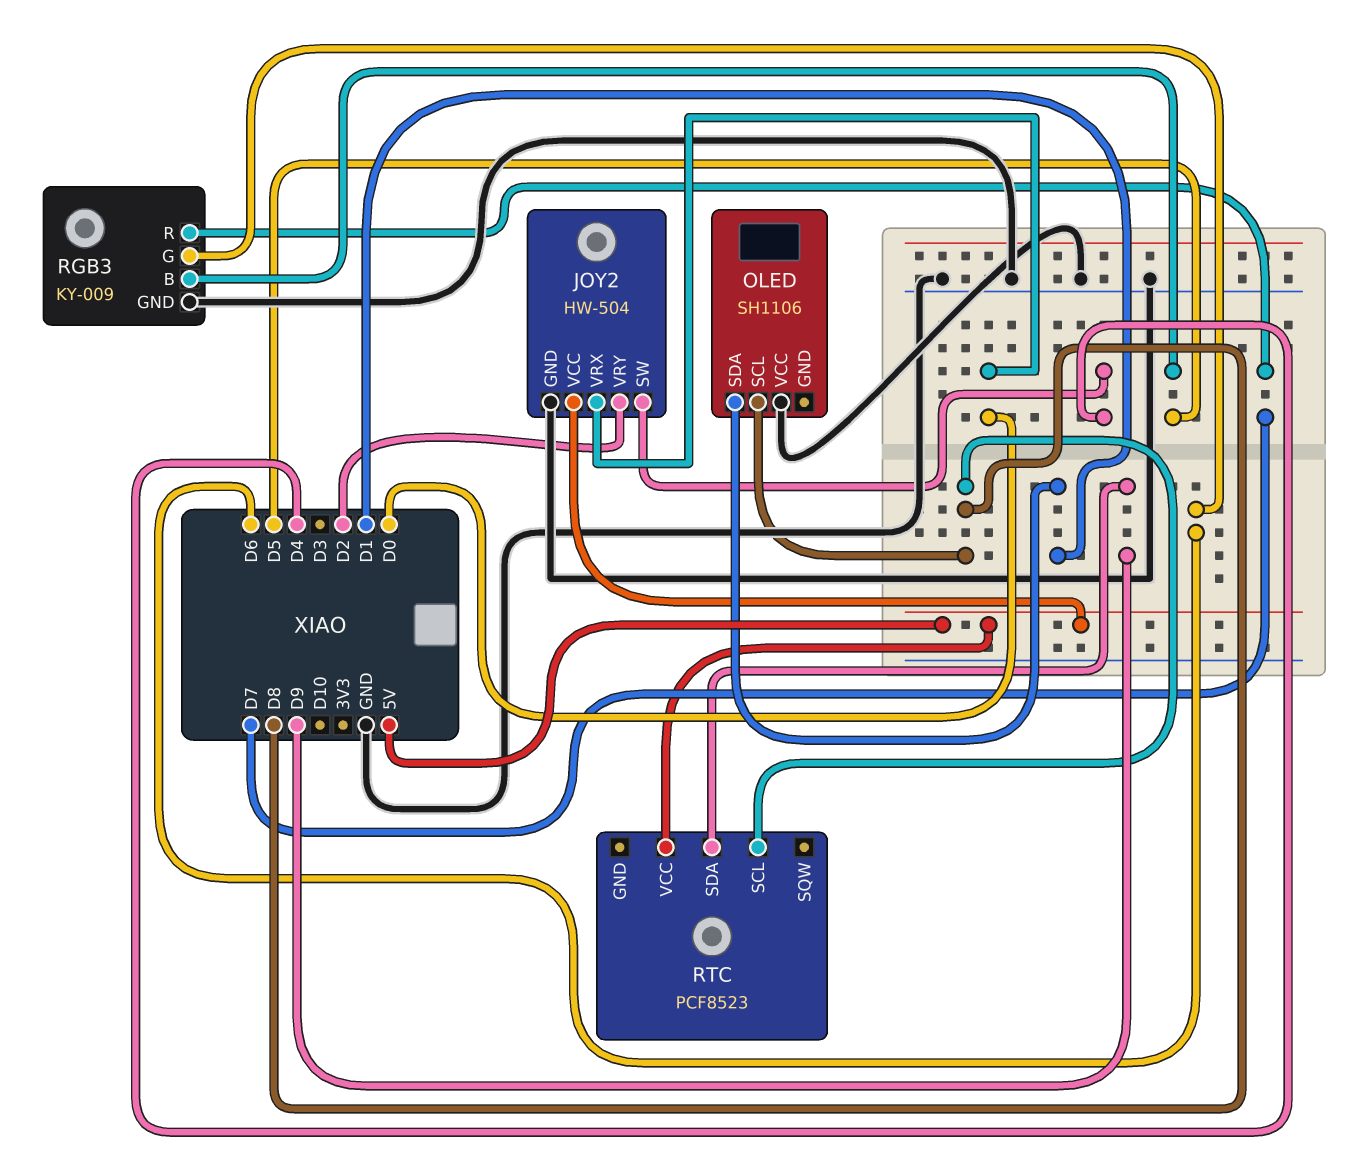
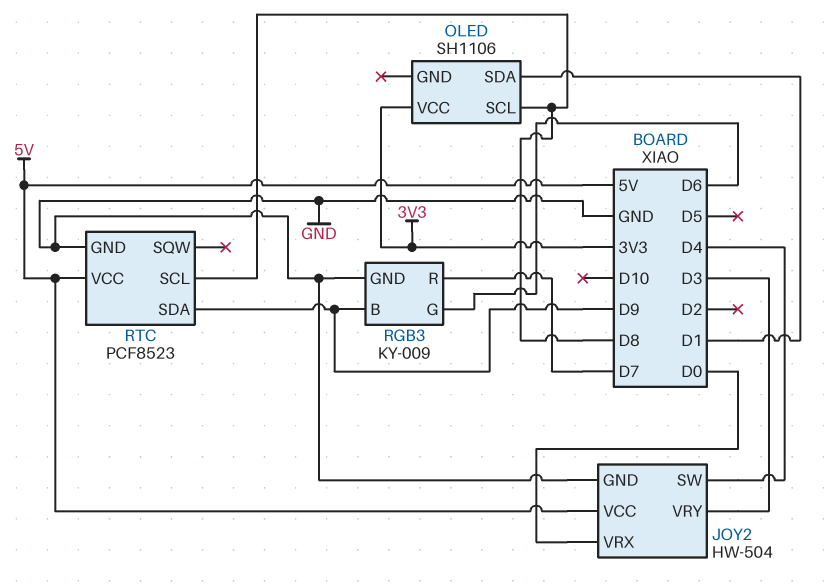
JOY2 pin VRY: D2 -> D3
OLED pin VCC: GND -> 3V3
RGB3 pin B: D5 -> D9
RTC pin GND: none -> GND

